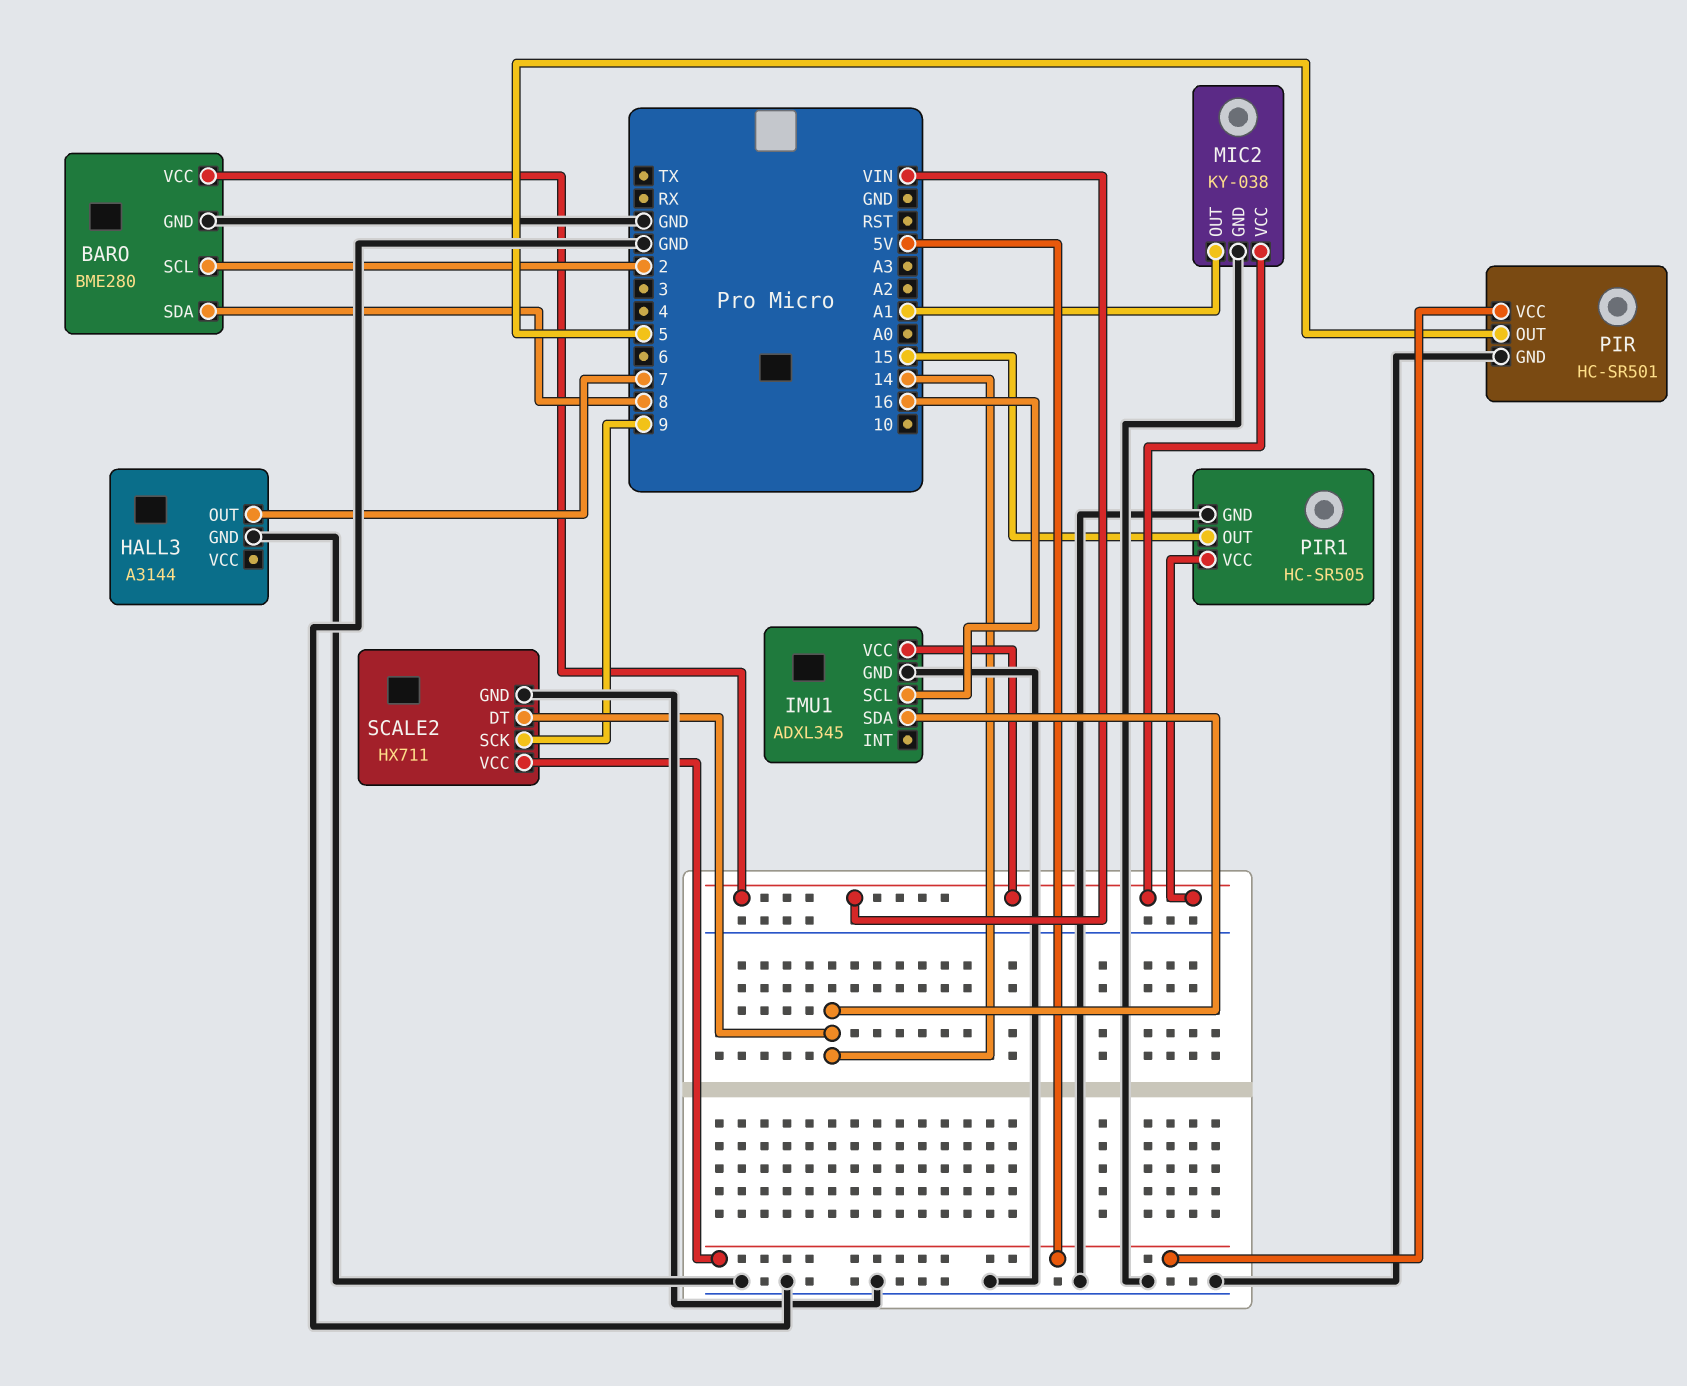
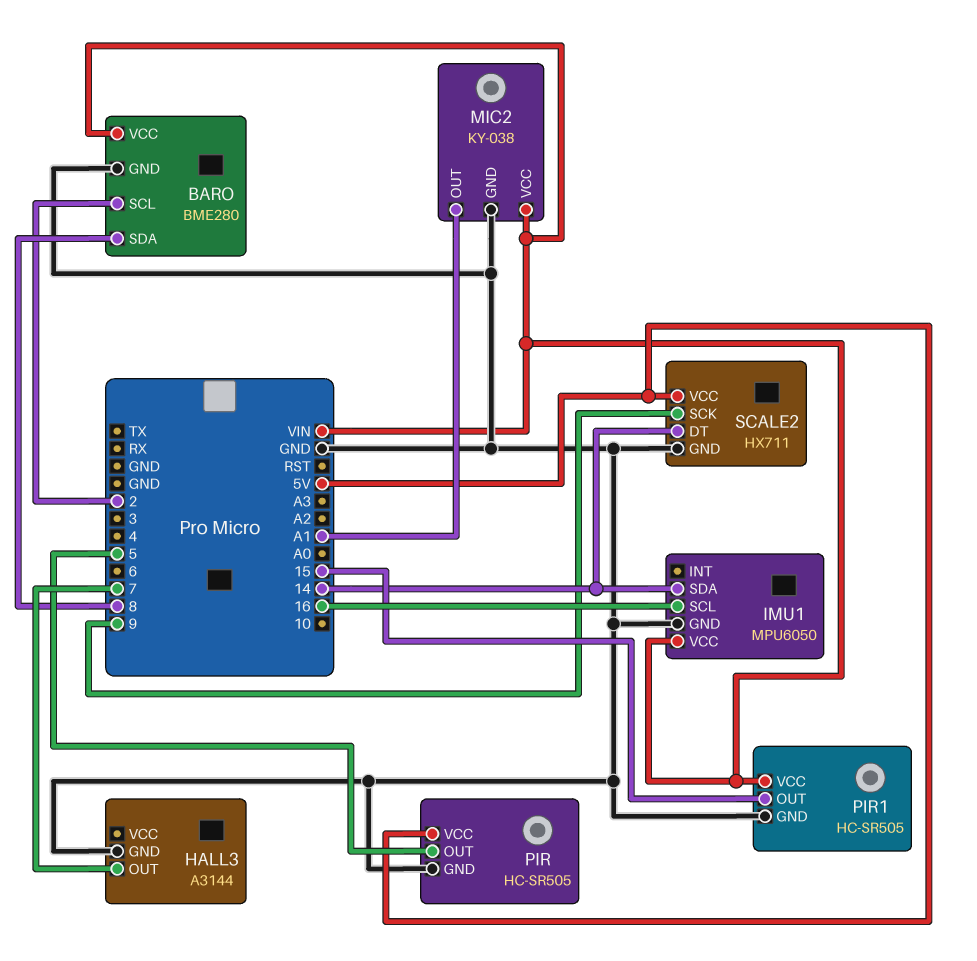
IMU1: ADXL345 -> MPU6050
PIR: HC-SR501 -> HC-SR505

